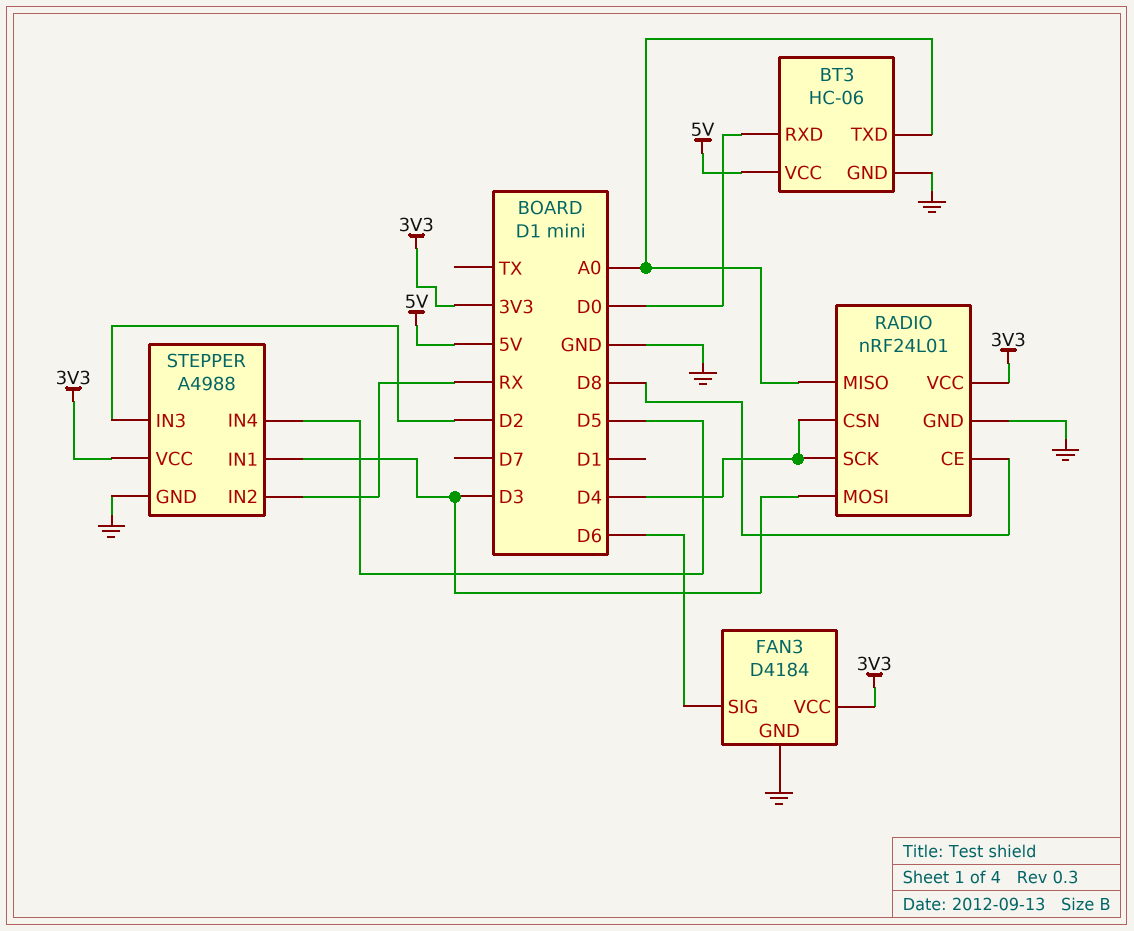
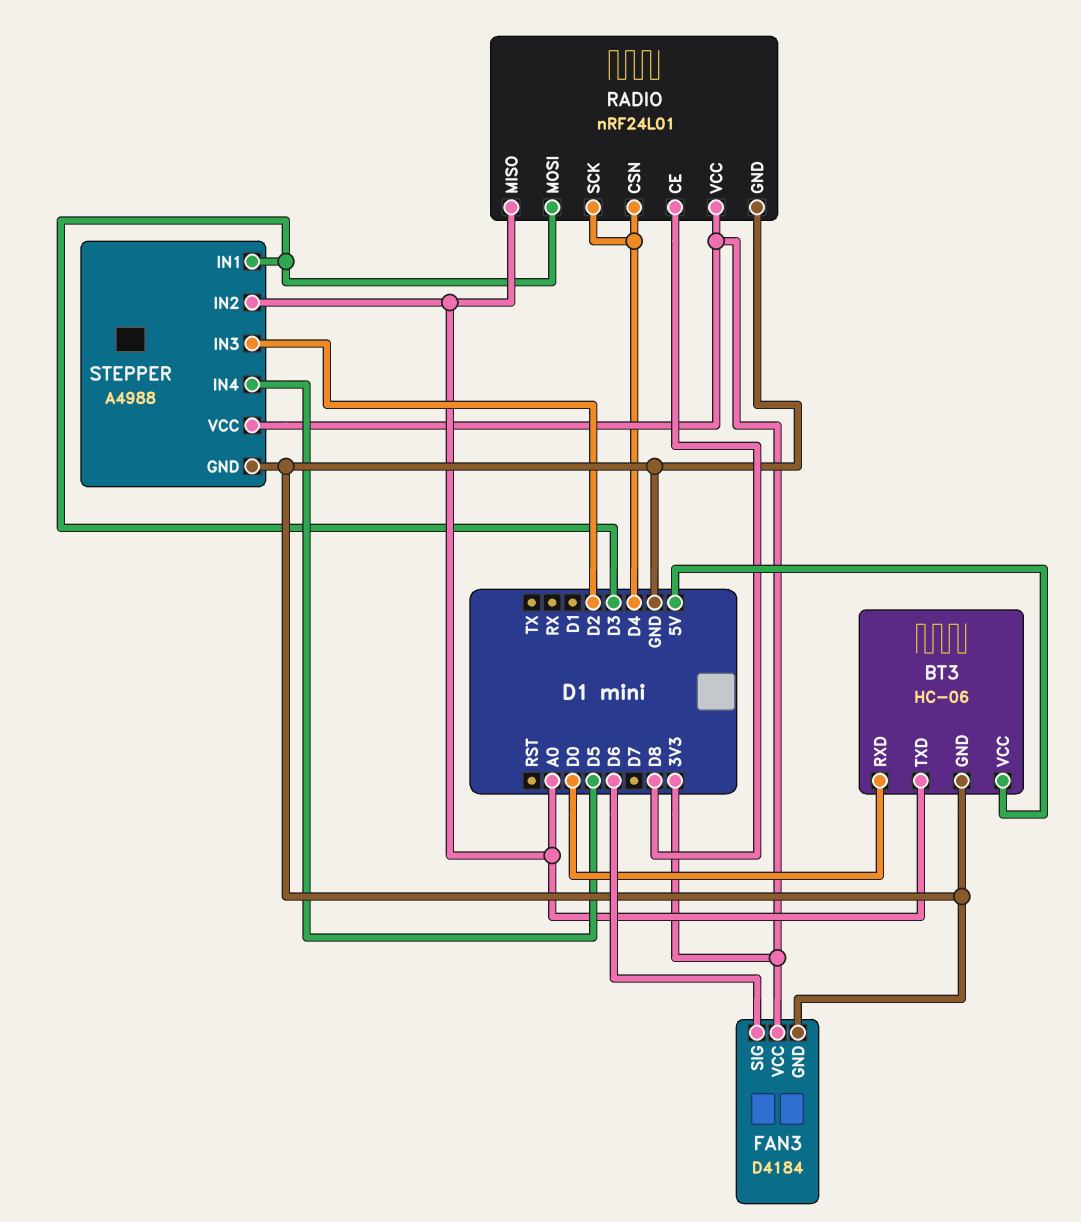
STEPPER pin IN2: RX -> A0

